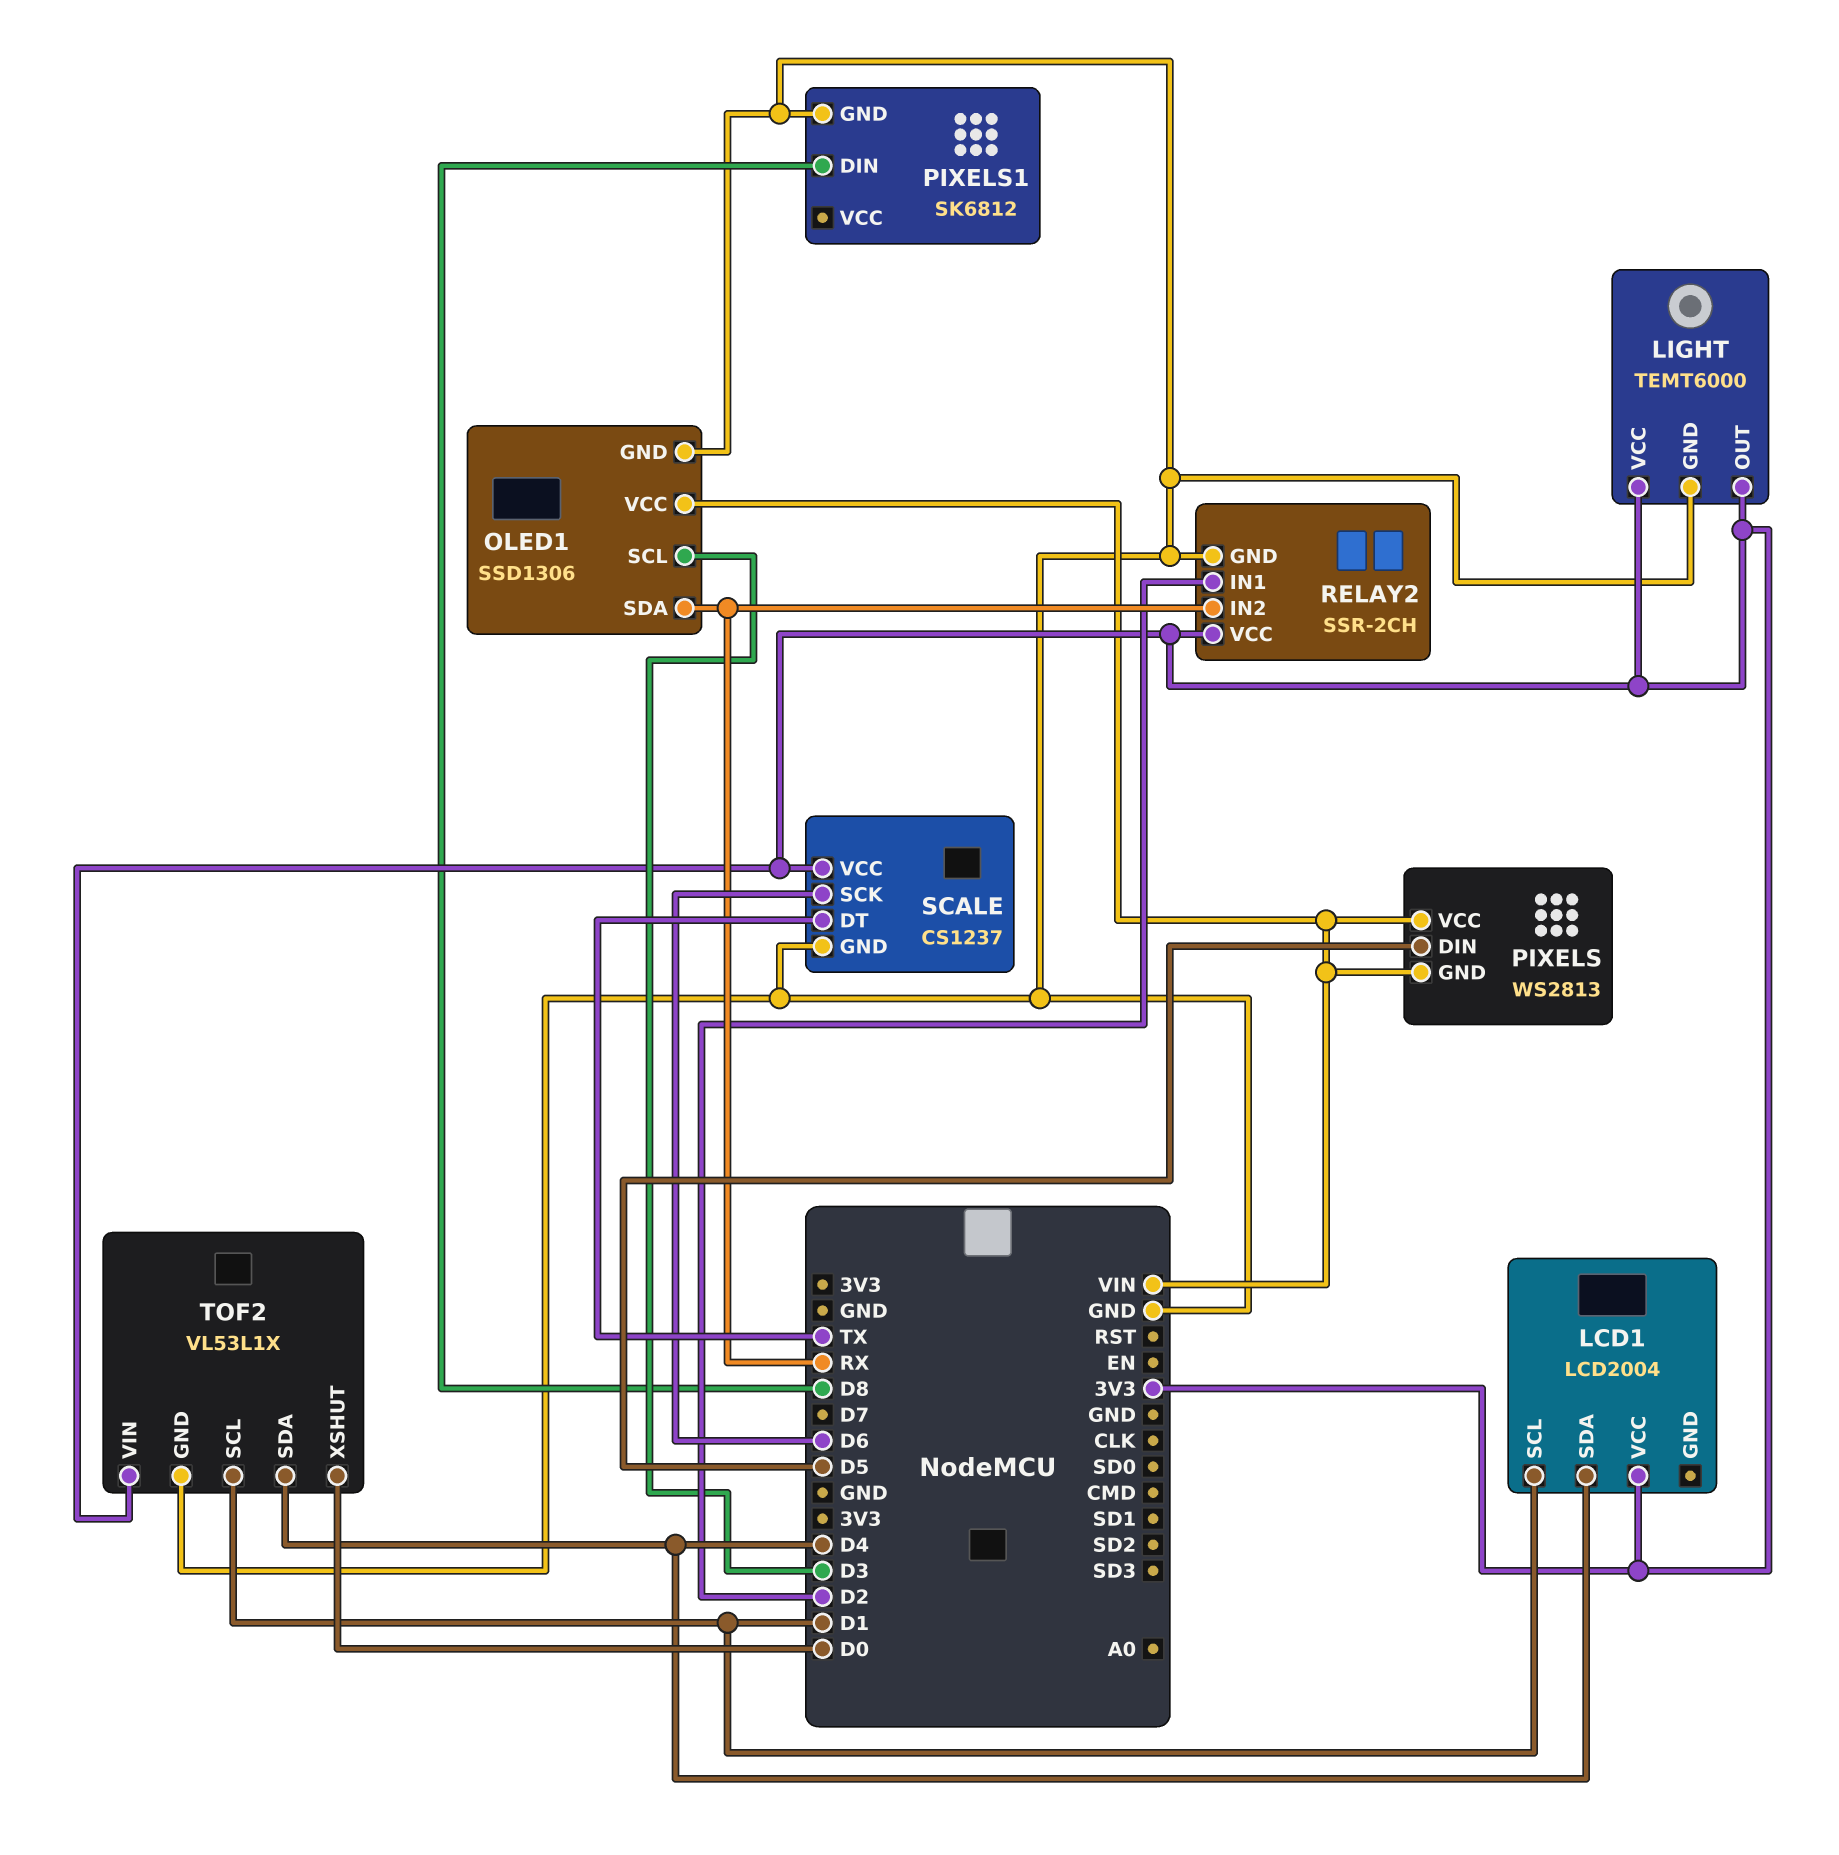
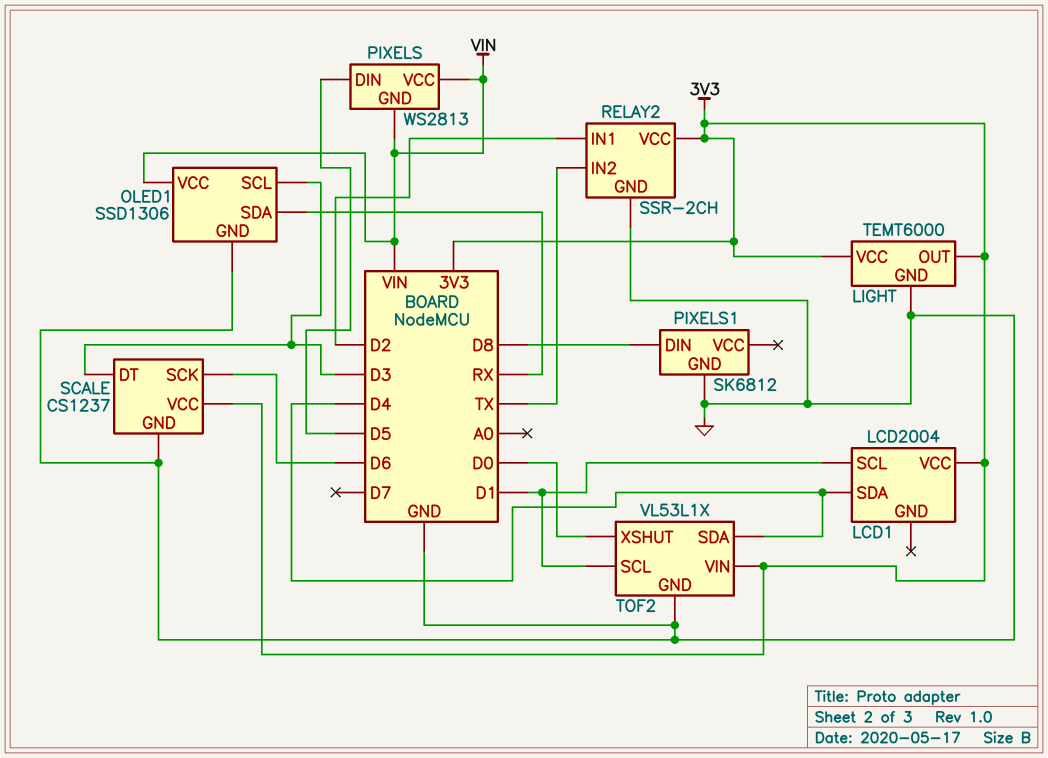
RELAY2 pin IN2: RX -> TX
SCALE pin DT: TX -> D3

